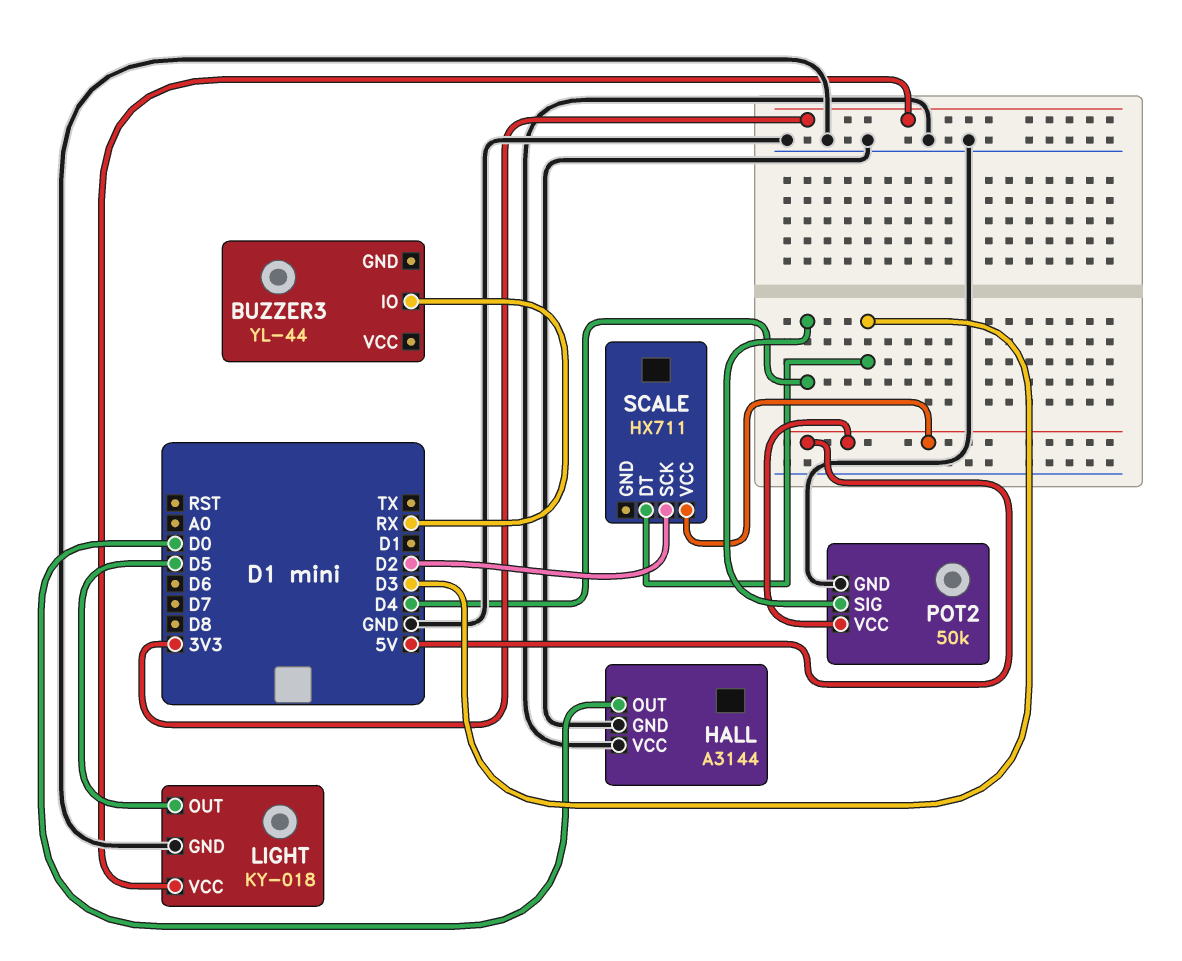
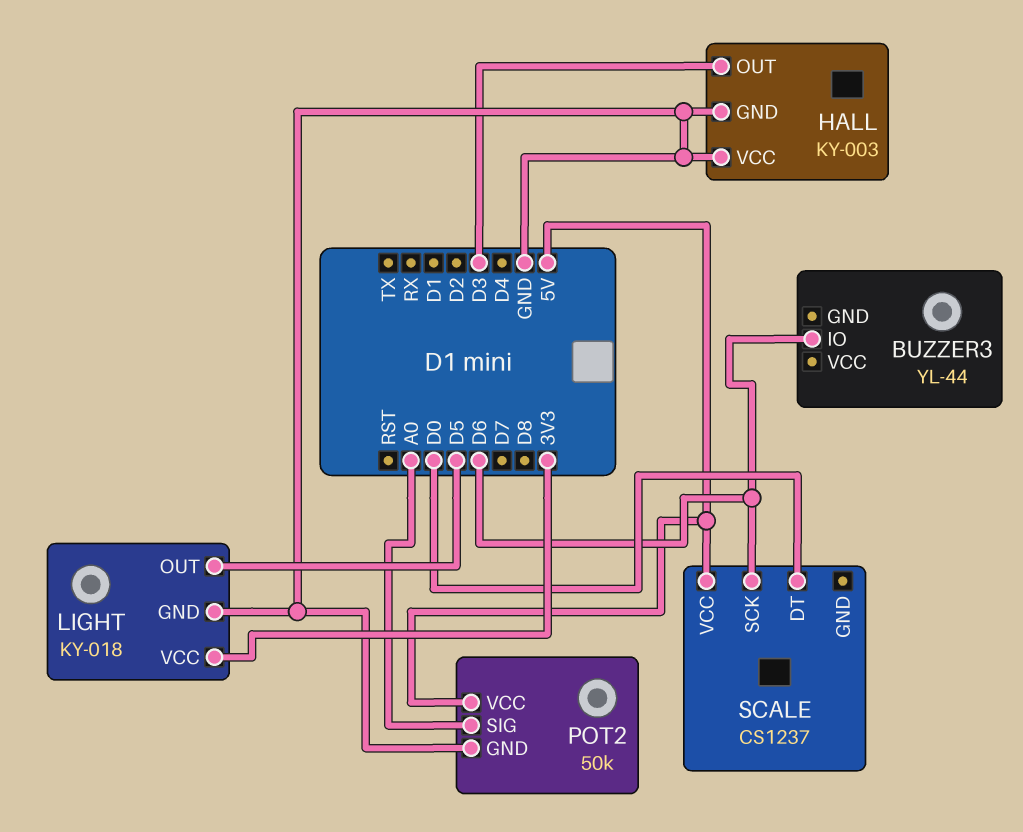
BUZZER3 pin IO: RX -> D6
HALL: A3144 -> KY-003
HALL pin OUT: D0 -> D3
POT2 pin SIG: D4 -> A0
SCALE: HX711 -> CS1237
SCALE pin DT: D3 -> D0
SCALE pin SCK: D2 -> D6

